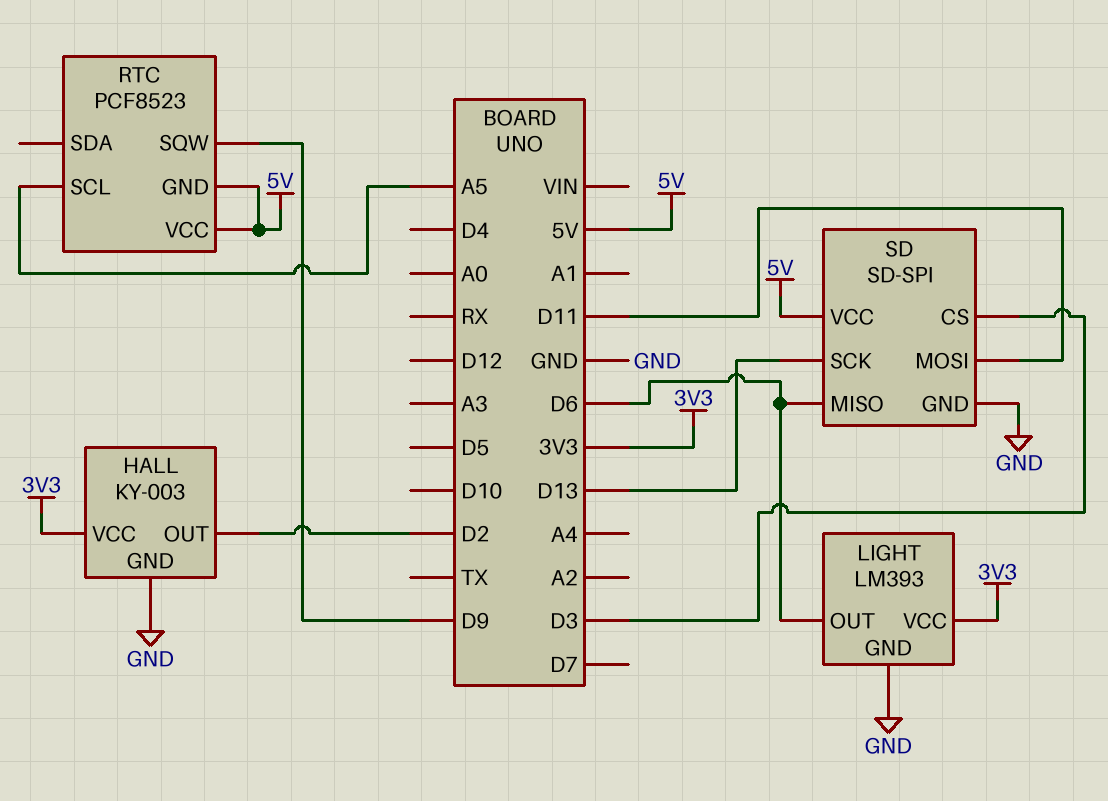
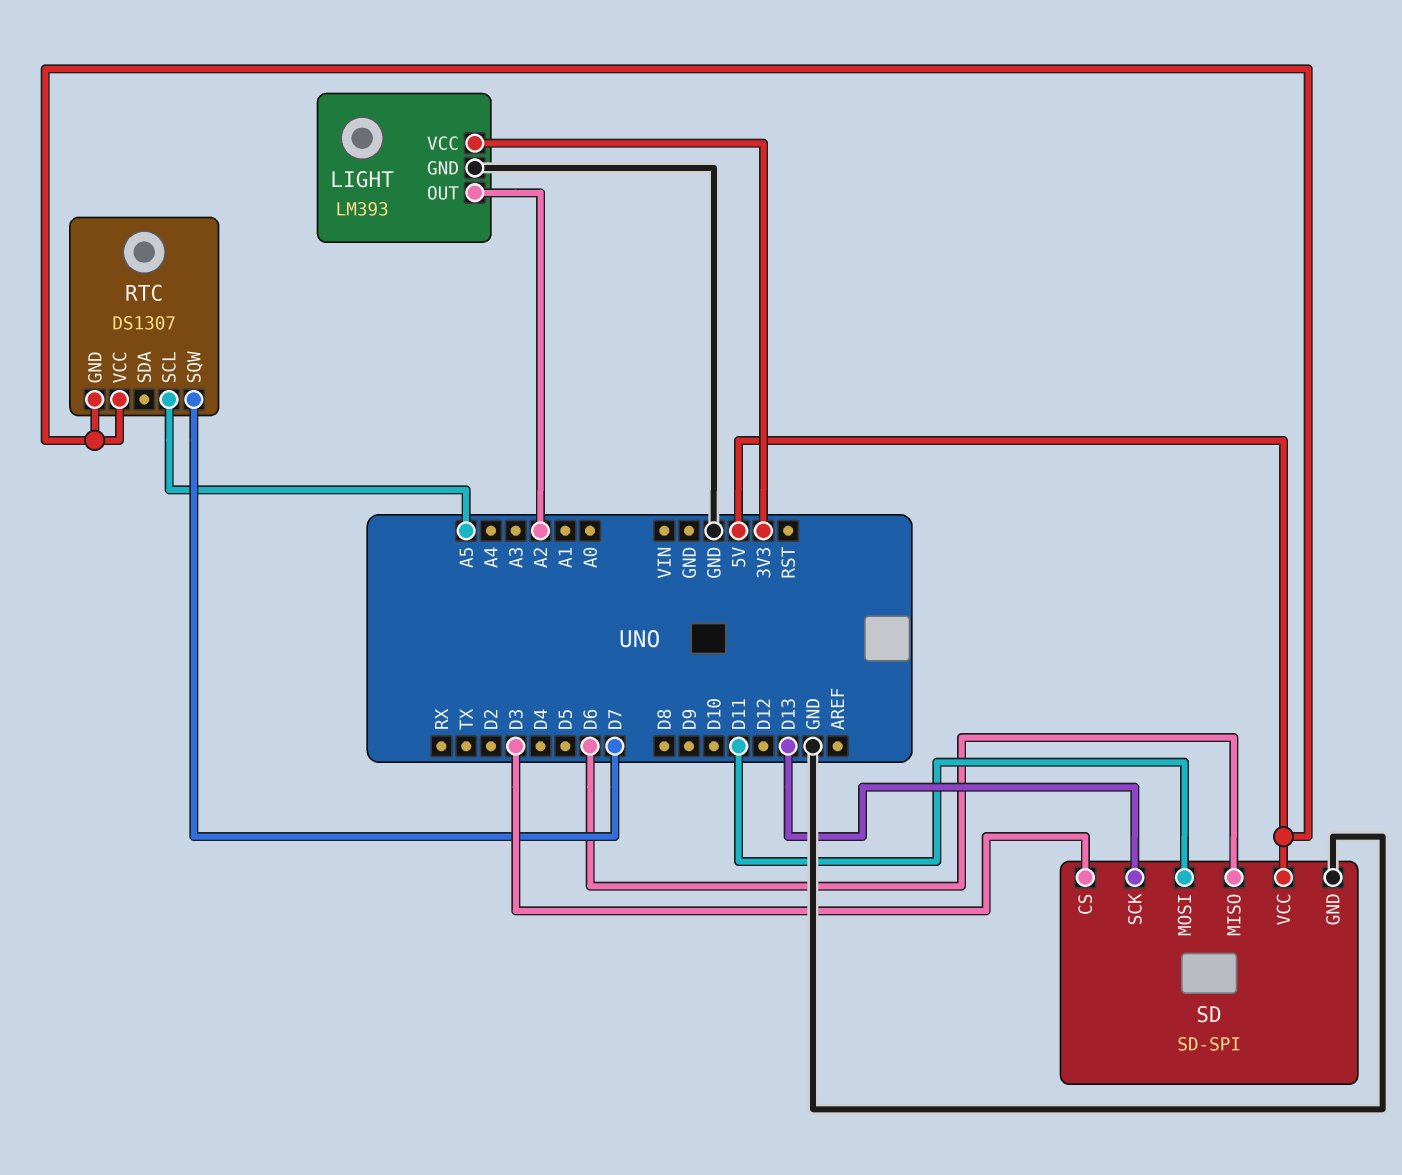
HALL: KY-003 -> none
HALL pin GND: GND -> none
HALL pin OUT: D2 -> none
HALL pin VCC: 3V3 -> none
LIGHT pin OUT: D6 -> A2
RTC: PCF8523 -> DS1307
RTC pin SQW: D9 -> D7

